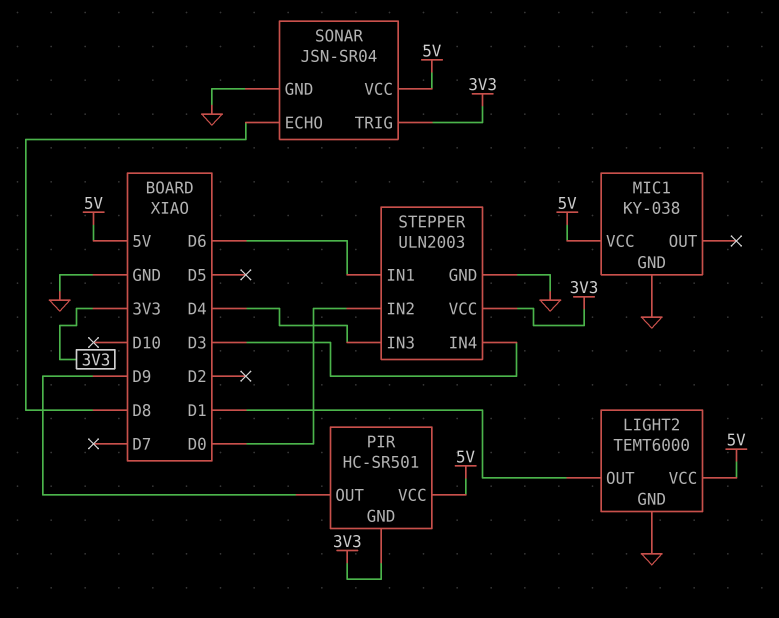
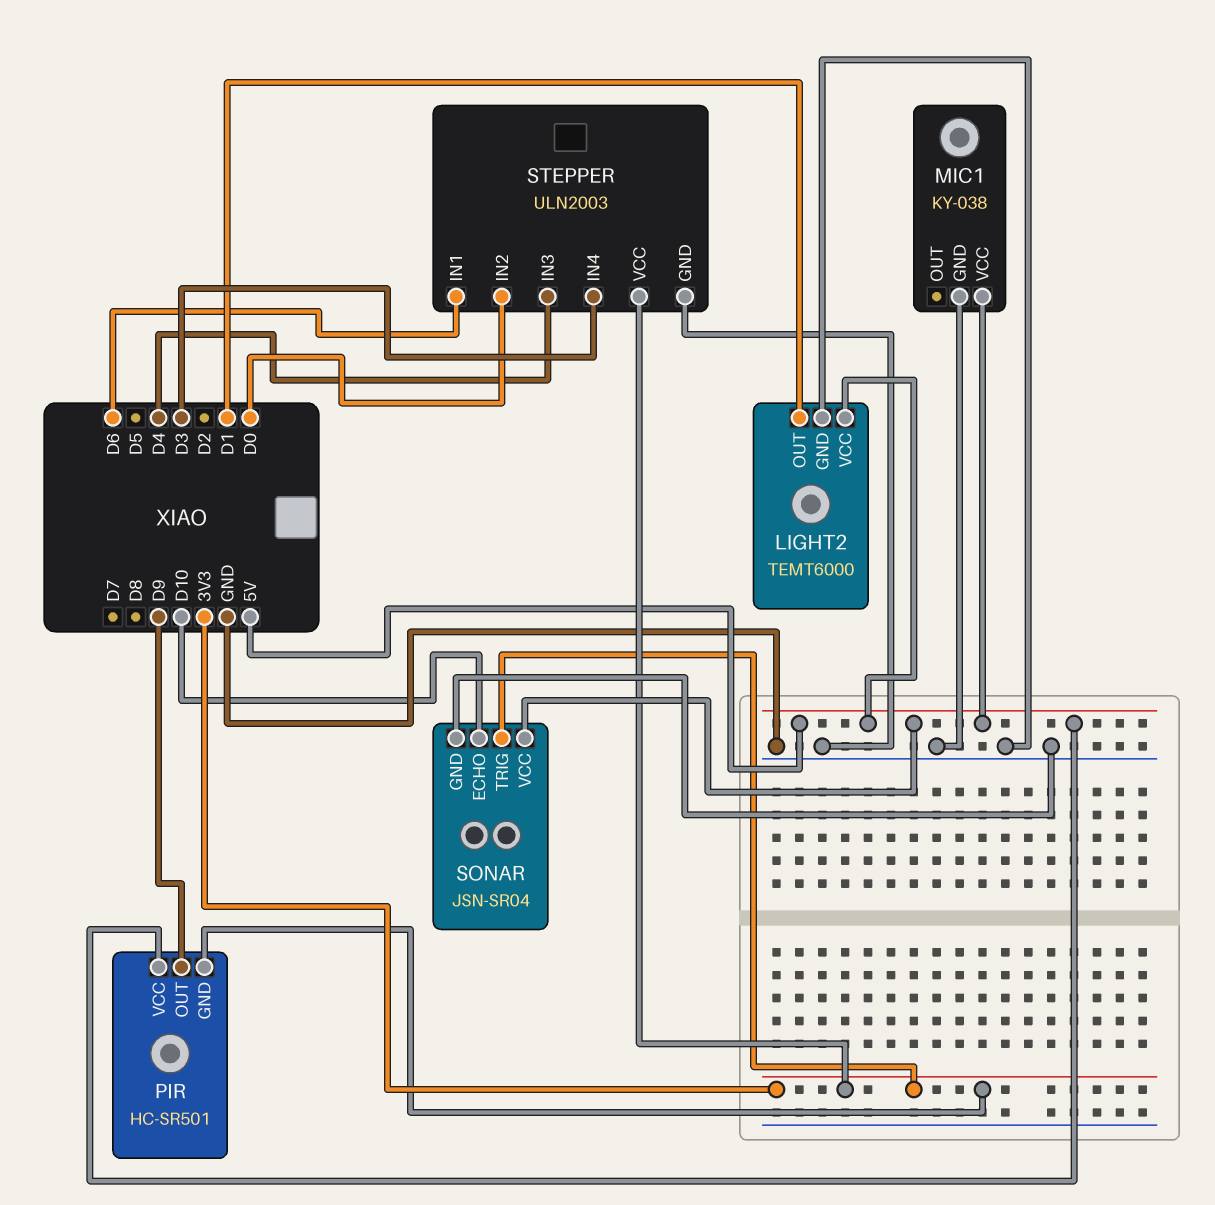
SONAR pin ECHO: D8 -> D10

